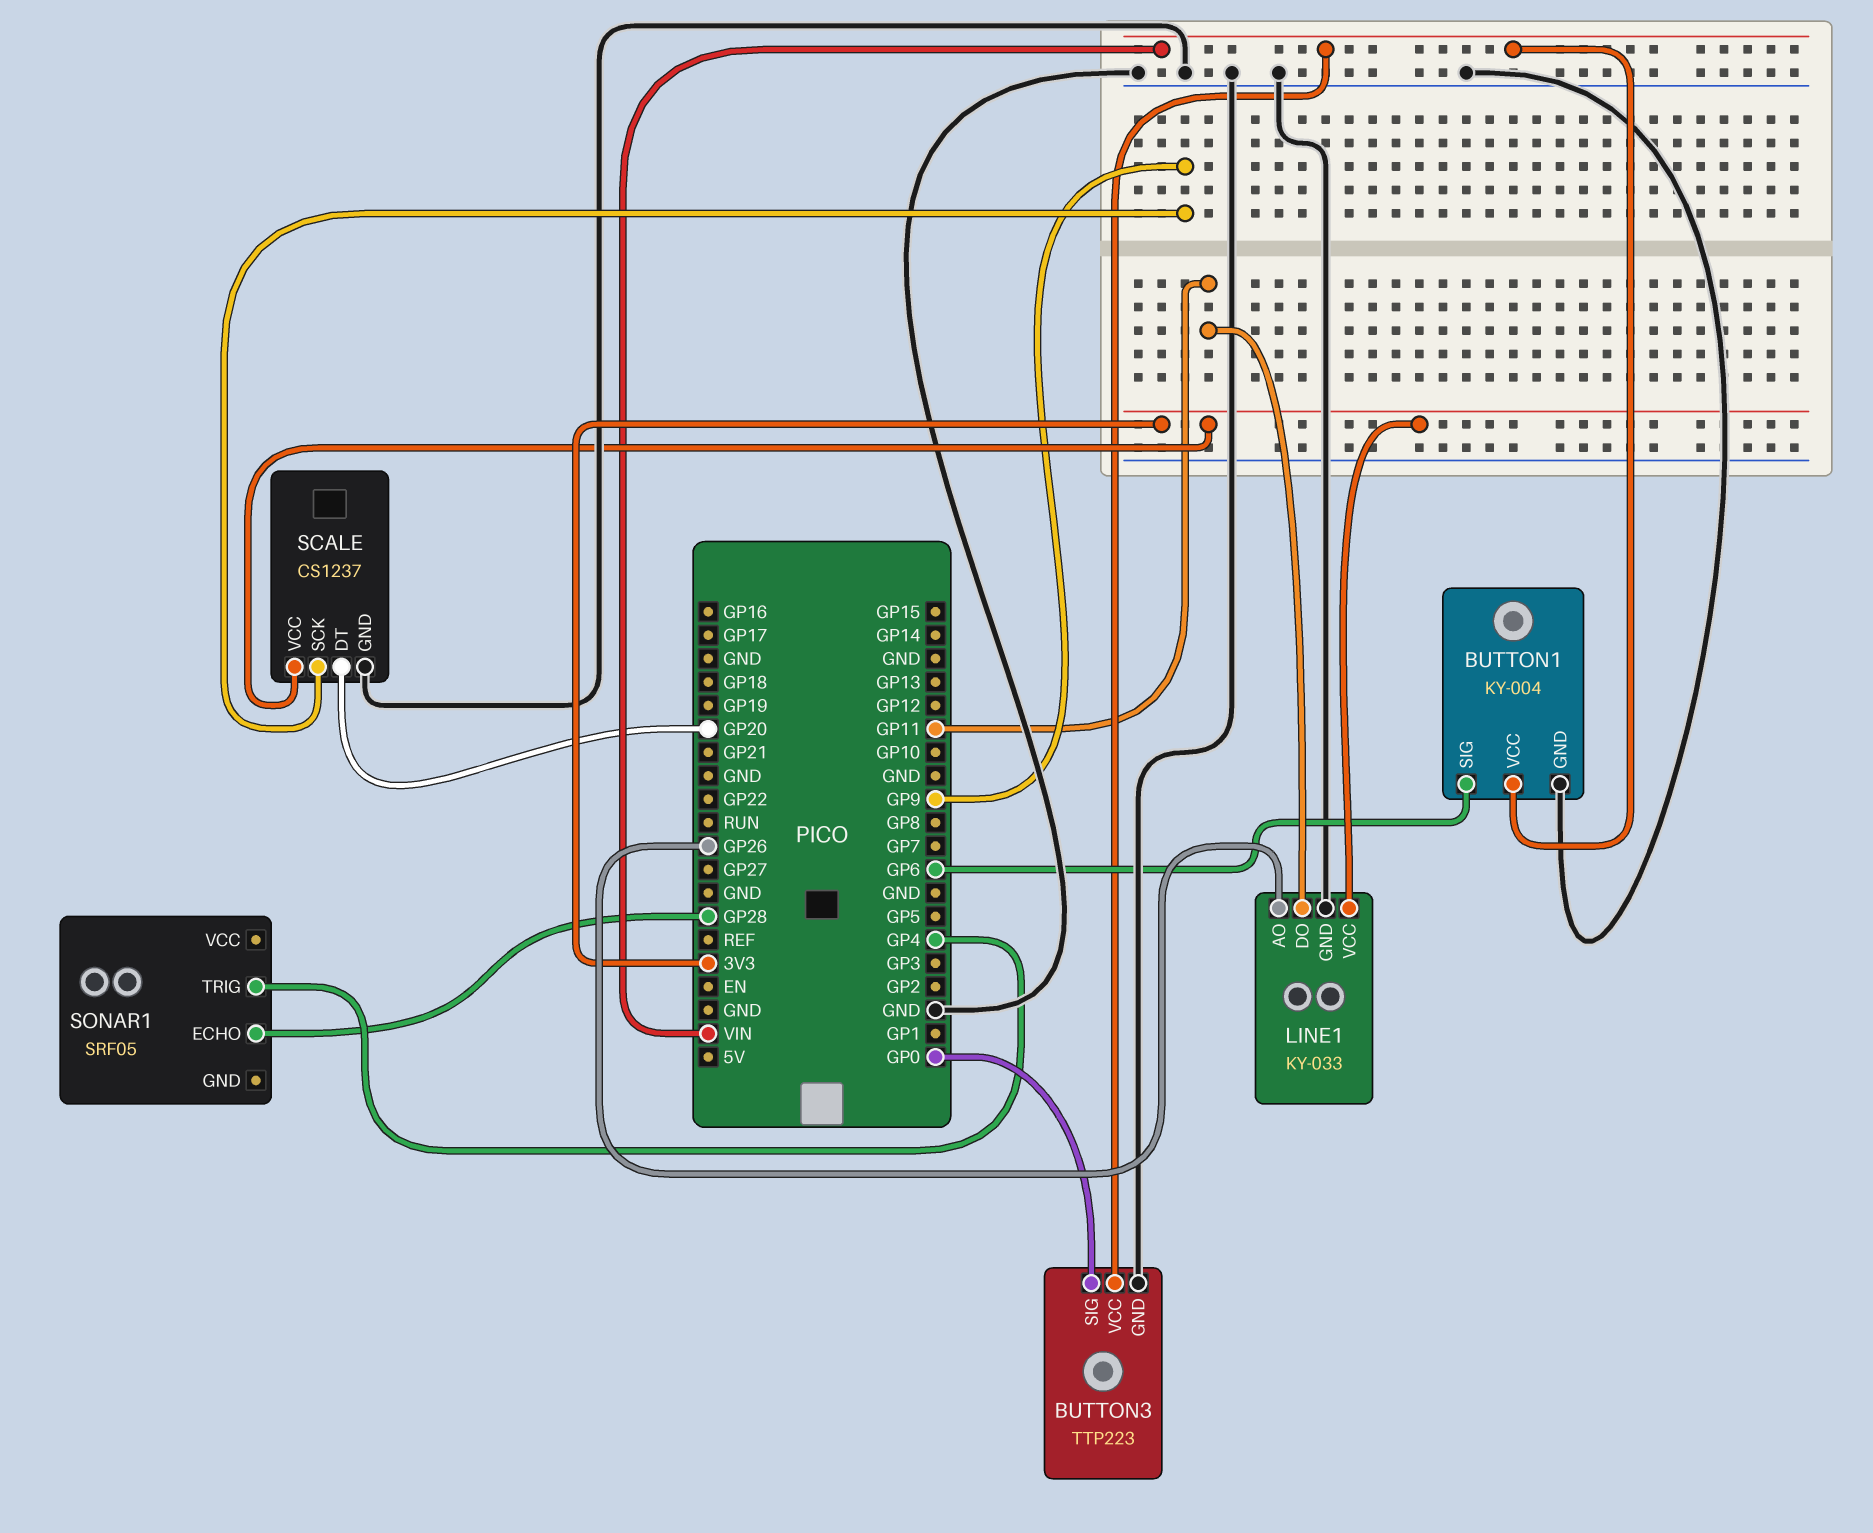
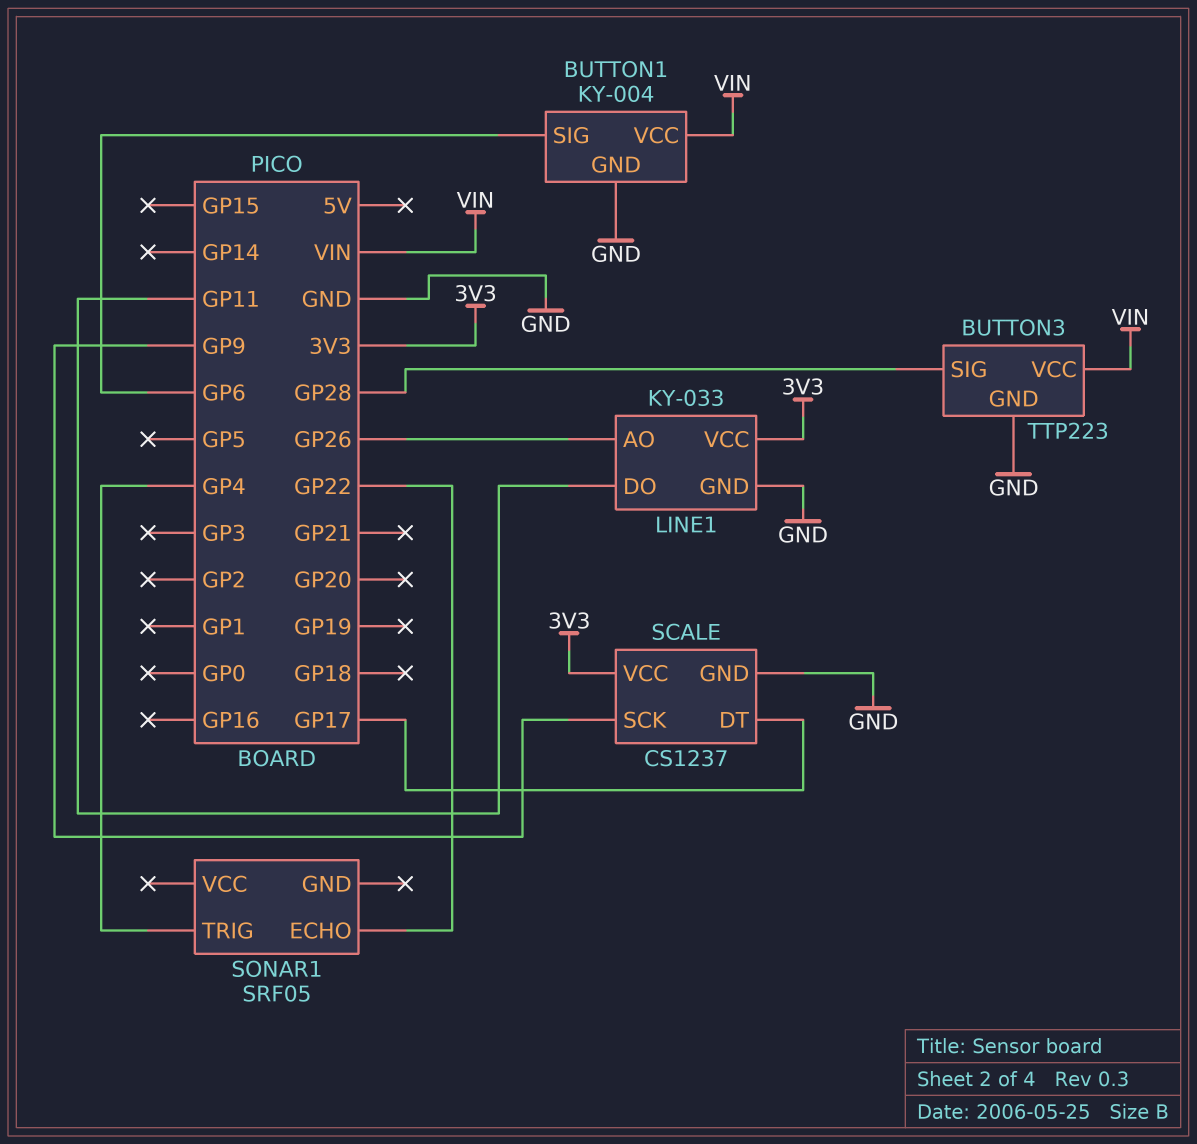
BUTTON3 pin SIG: GP0 -> GP28
SCALE pin DT: GP20 -> GP17
SONAR1 pin ECHO: GP28 -> GP22

